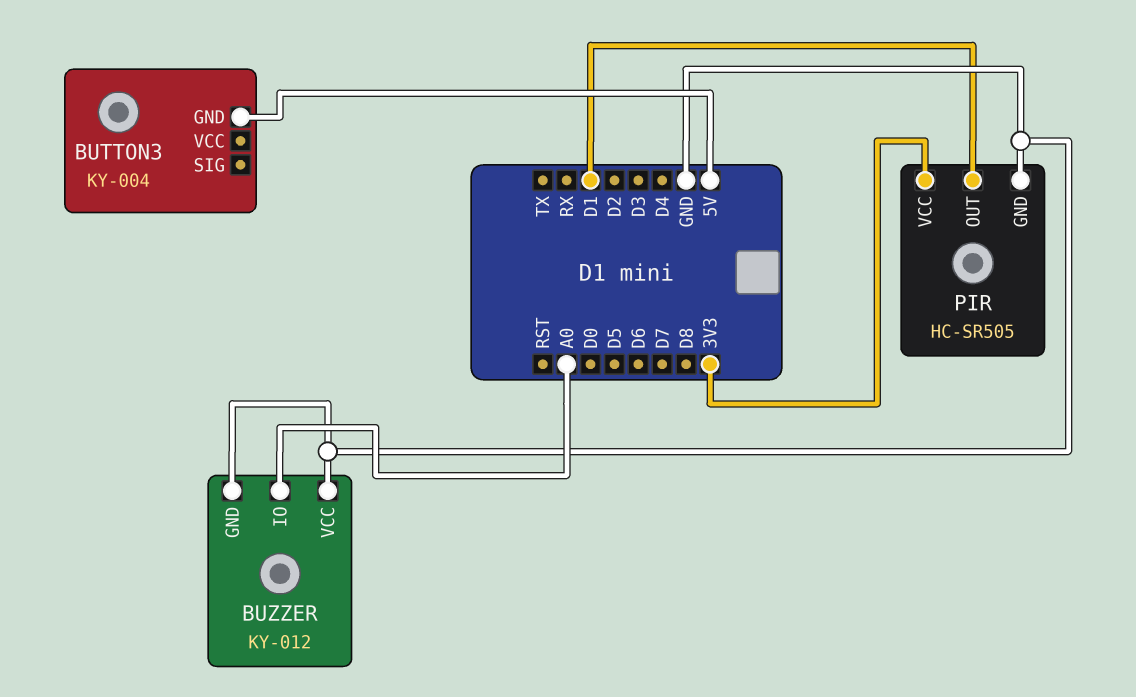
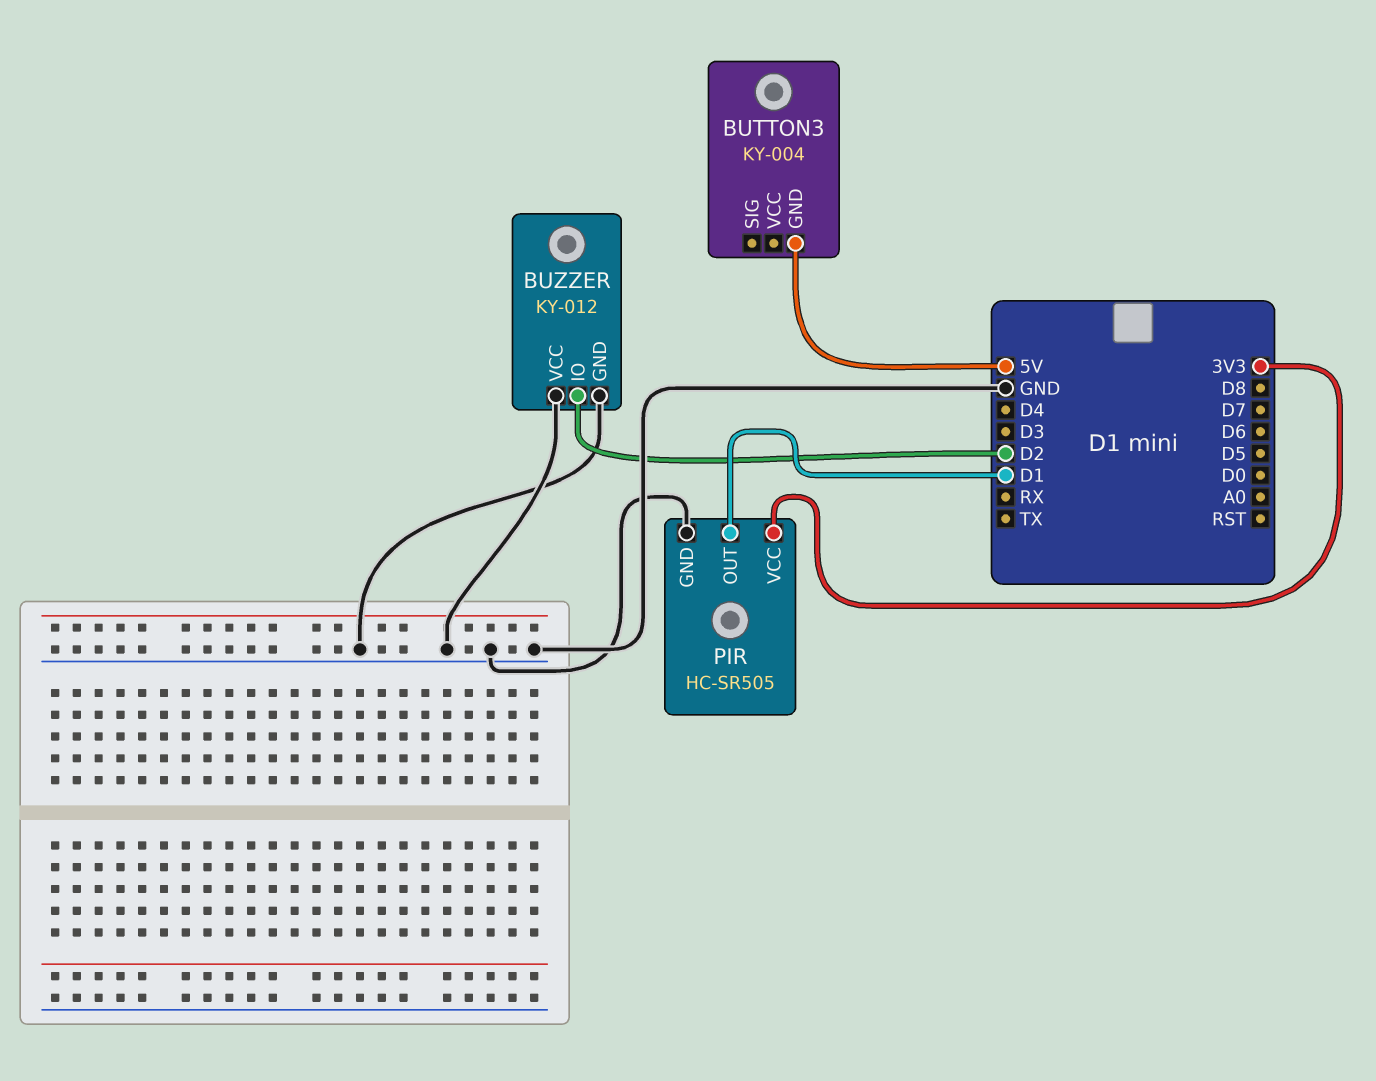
BUZZER pin IO: A0 -> D2

